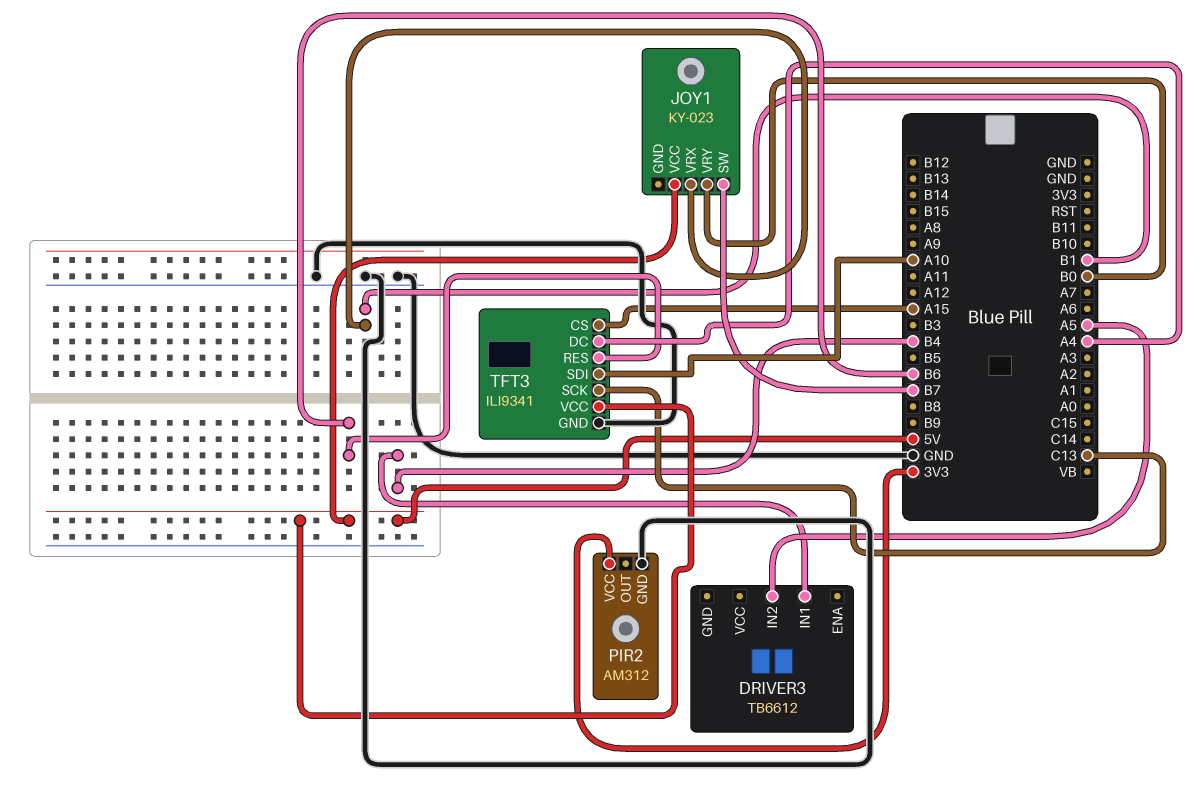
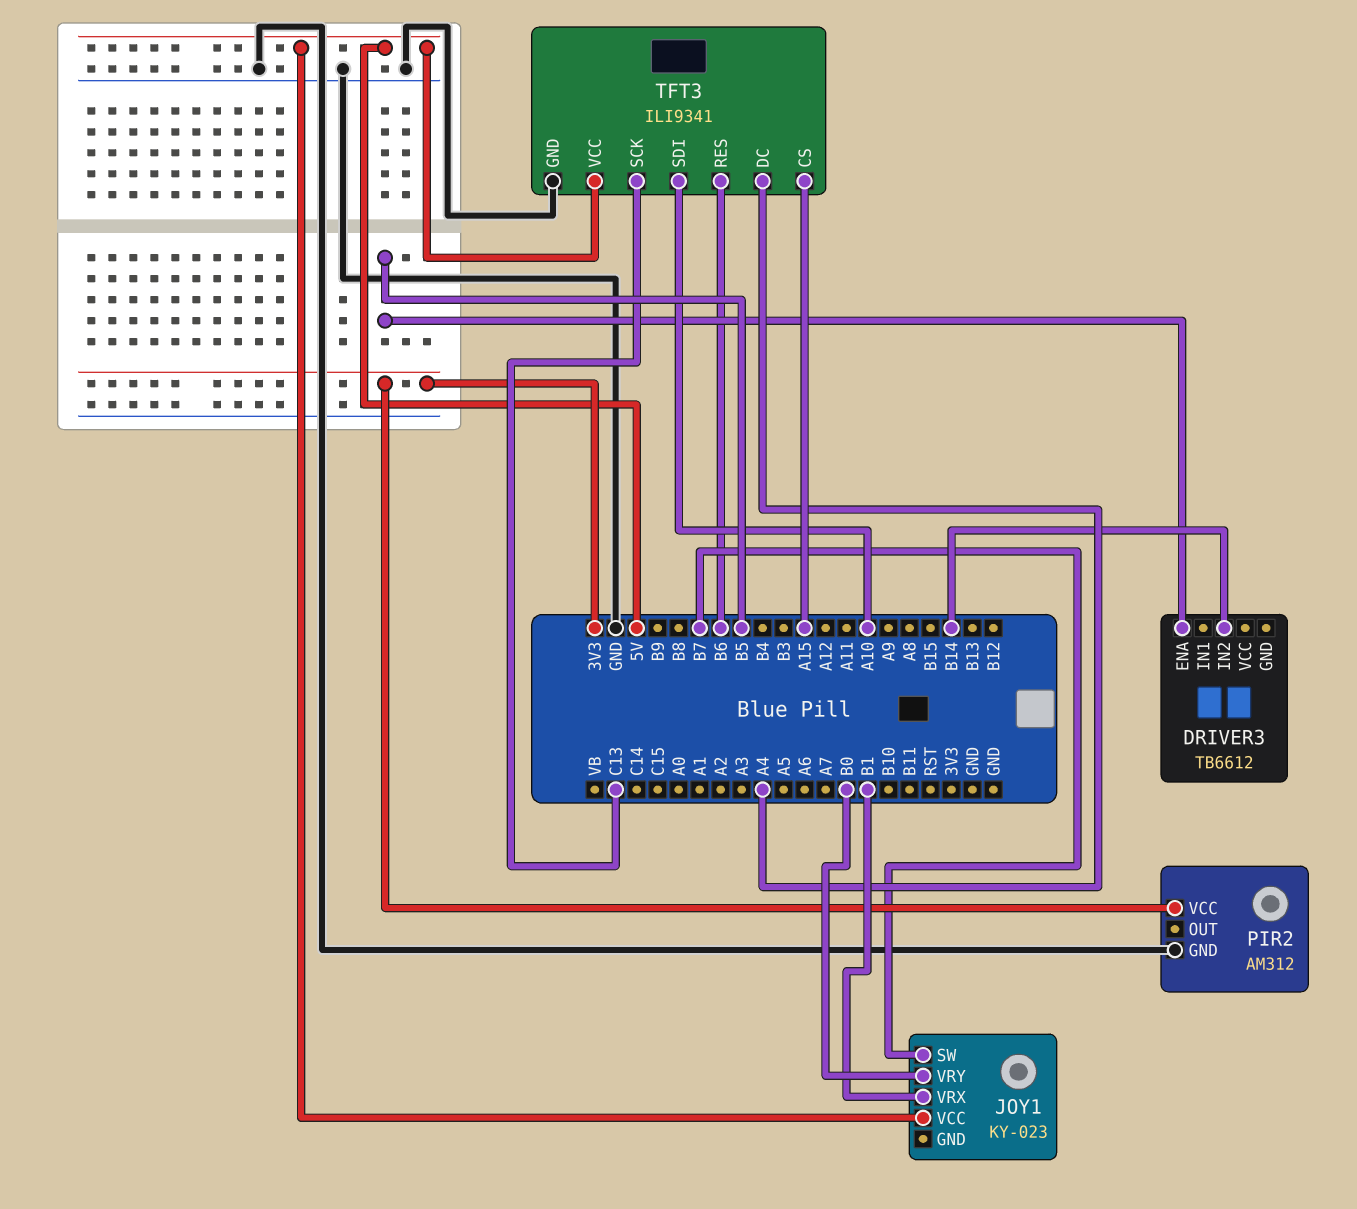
DRIVER3 pin ENA: none -> B5
DRIVER3 pin IN1: B4 -> none
DRIVER3 pin IN2: A5 -> B14

